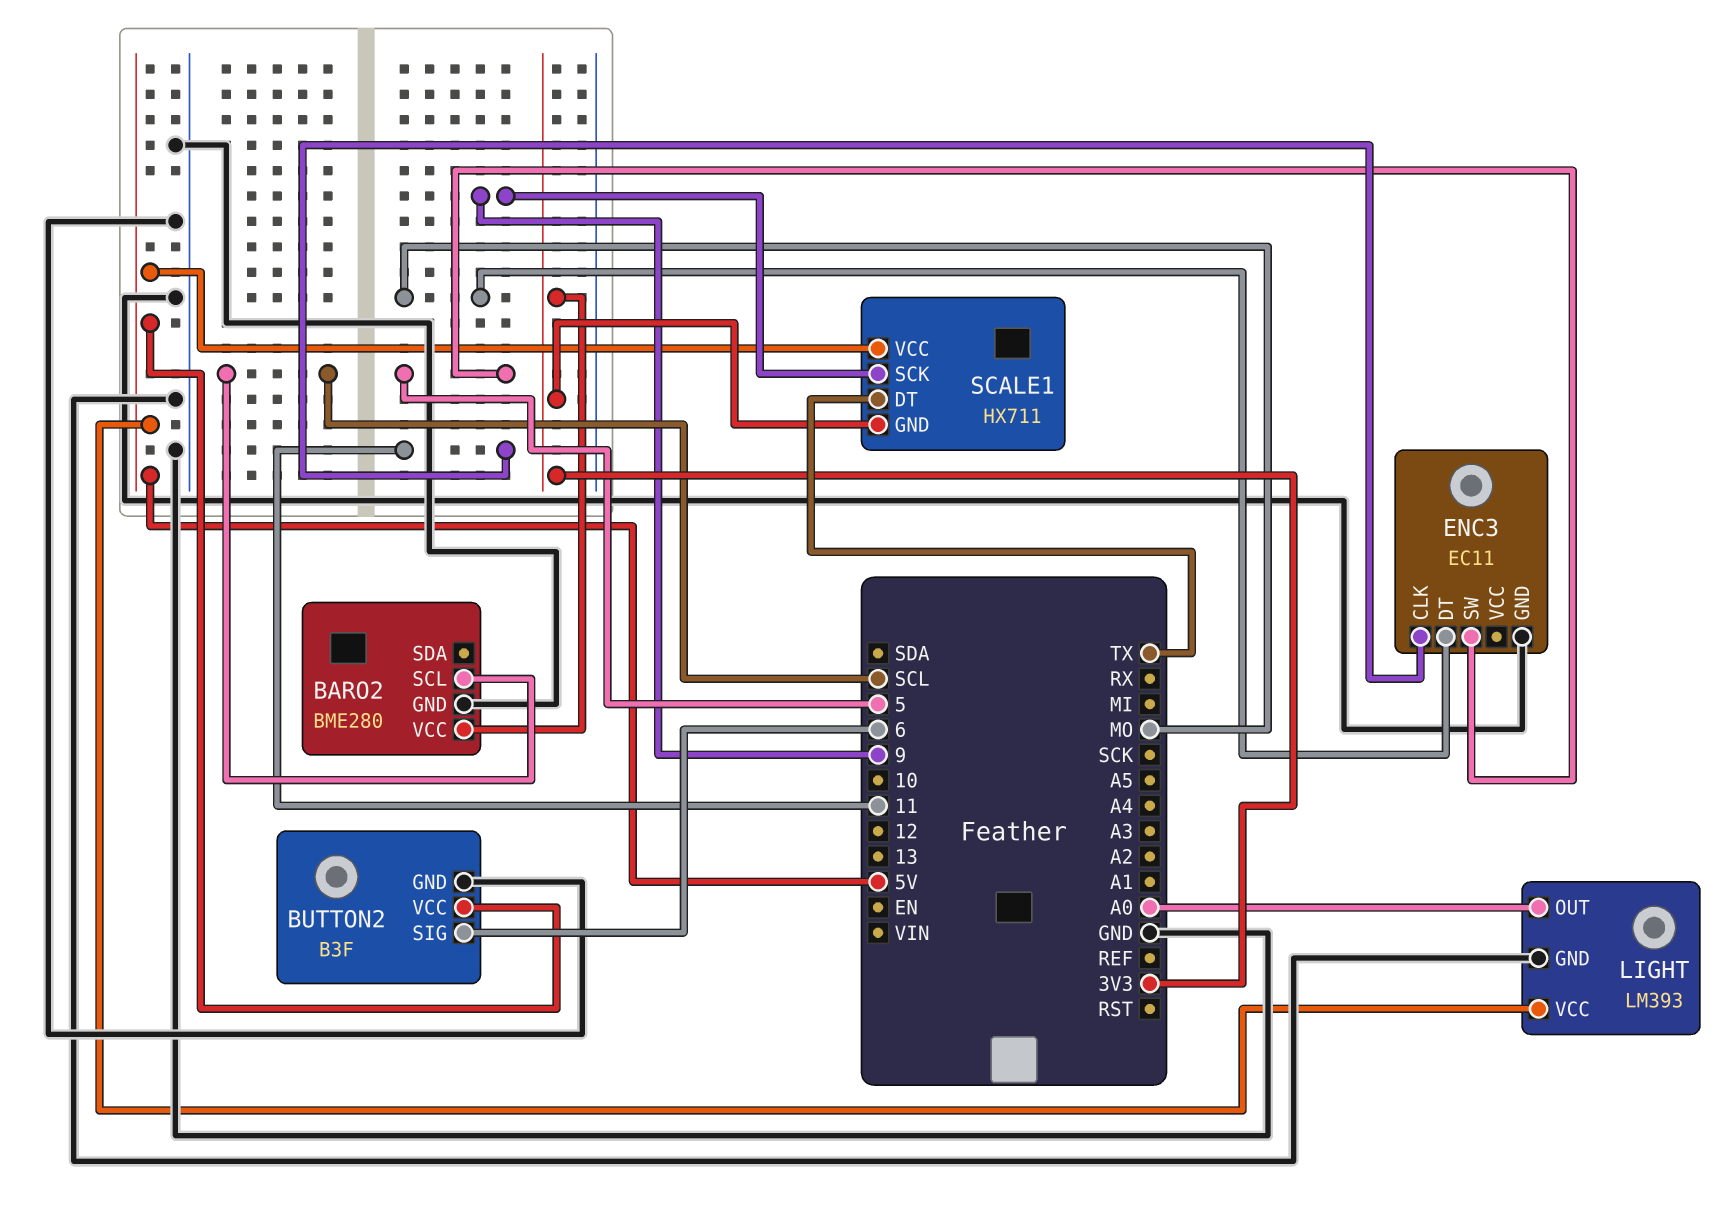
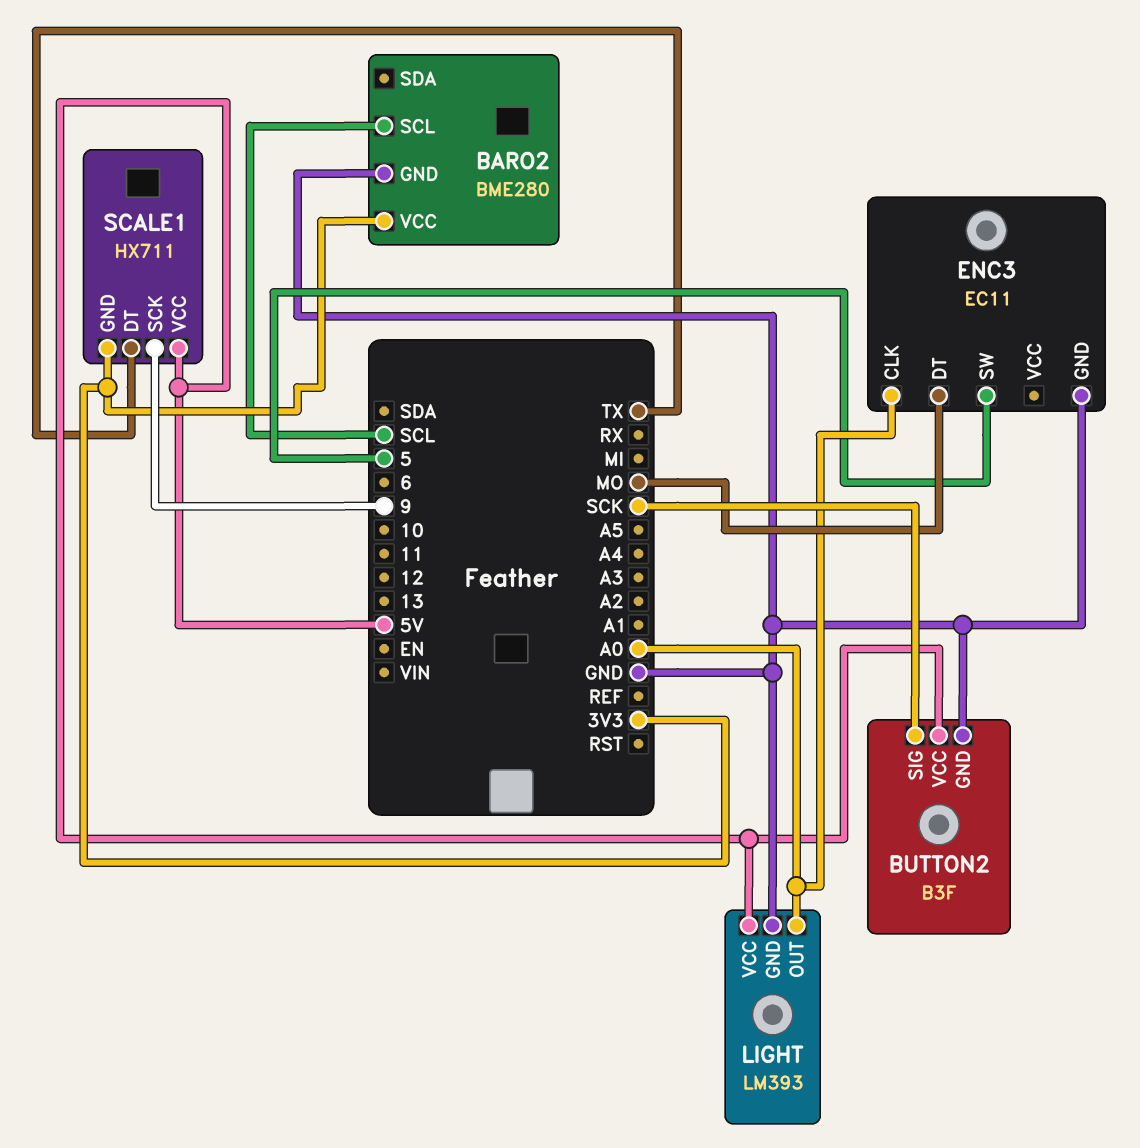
BUTTON2 pin SIG: 6 -> SCK
ENC3 pin CLK: 11 -> A0

